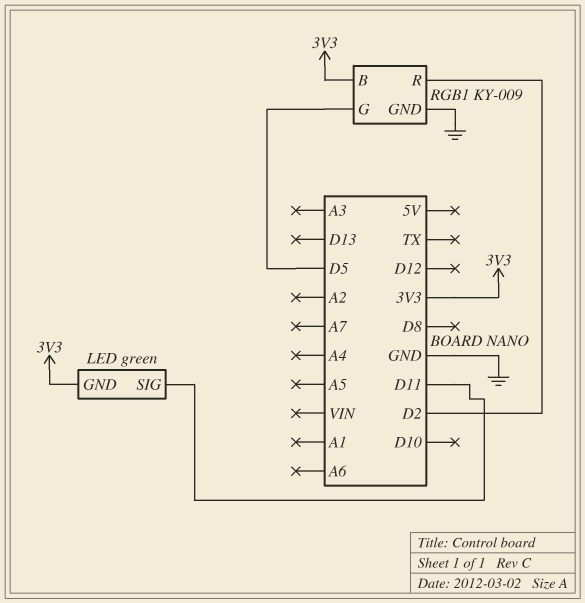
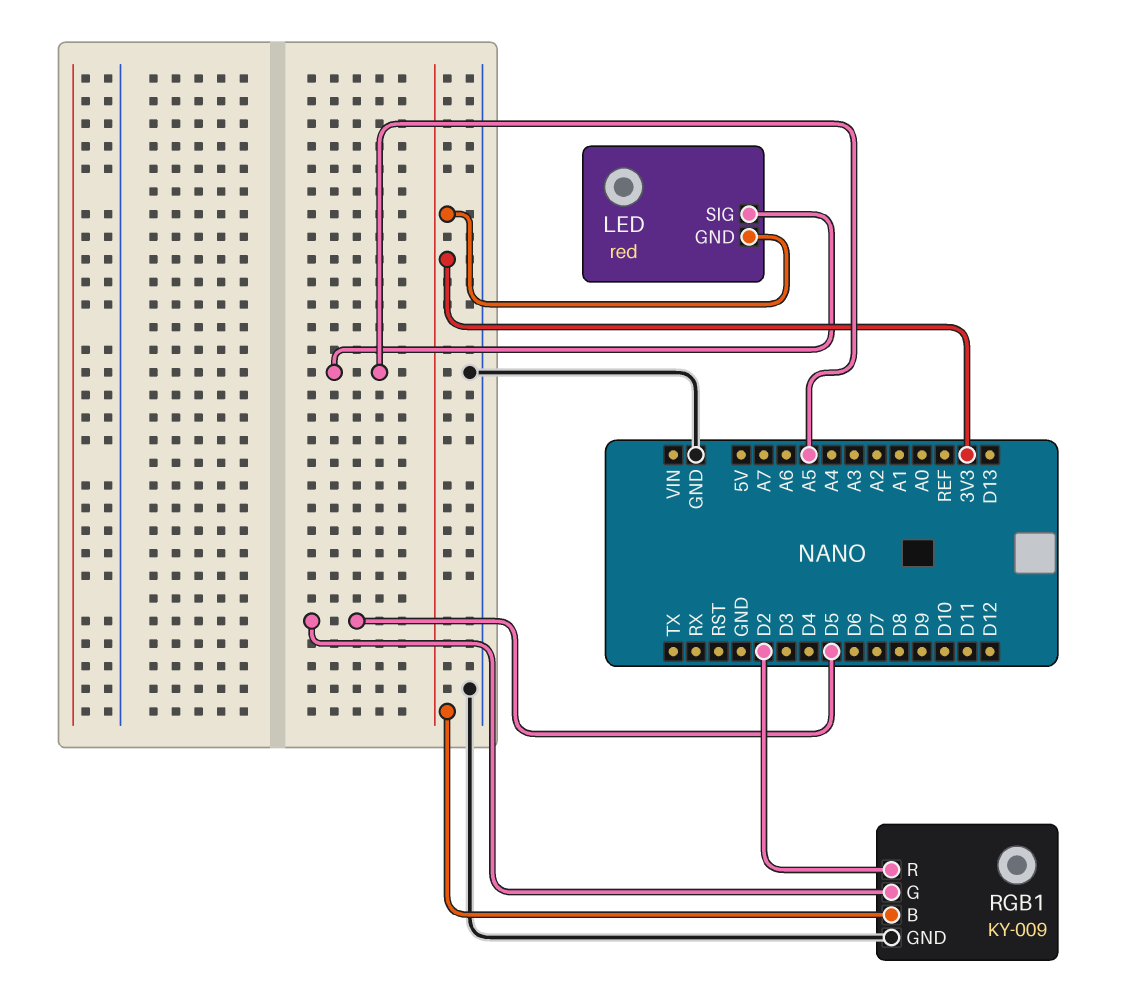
LED: green -> red
LED pin SIG: D11 -> A5

